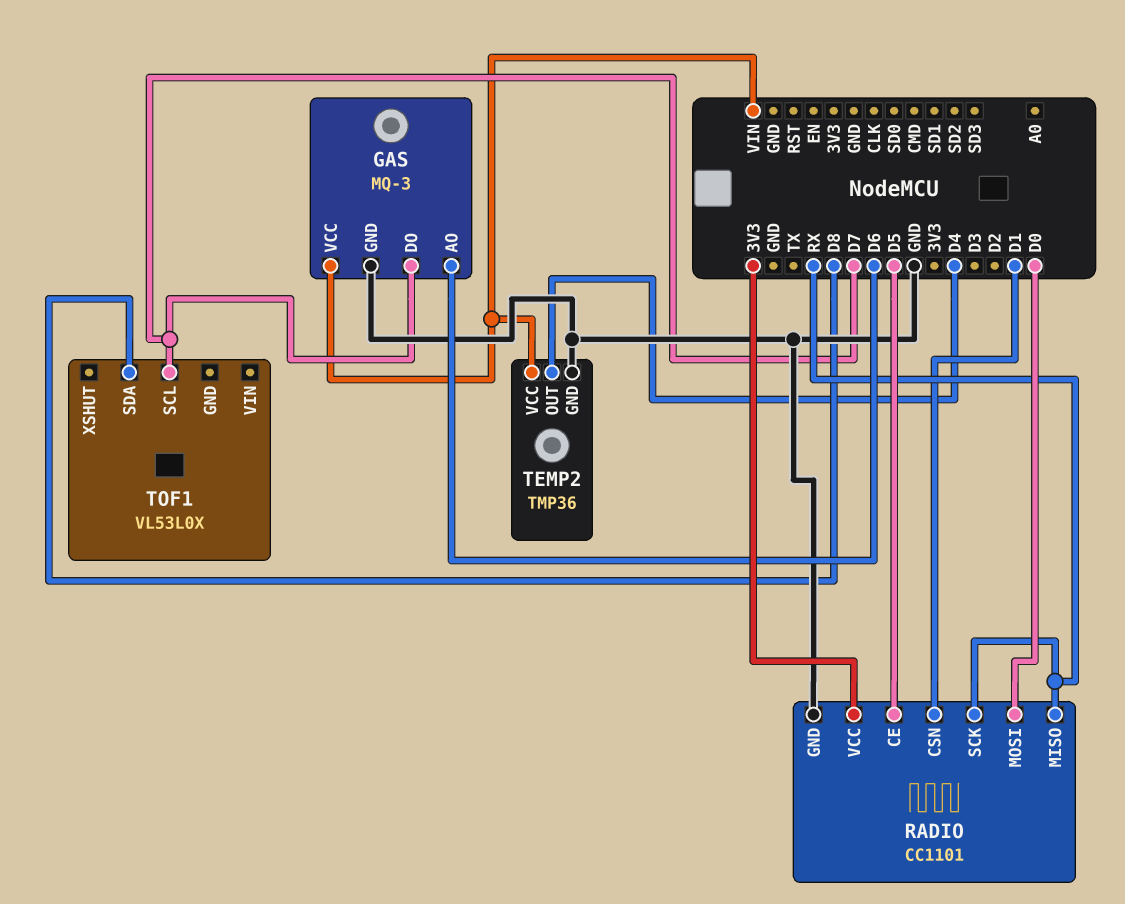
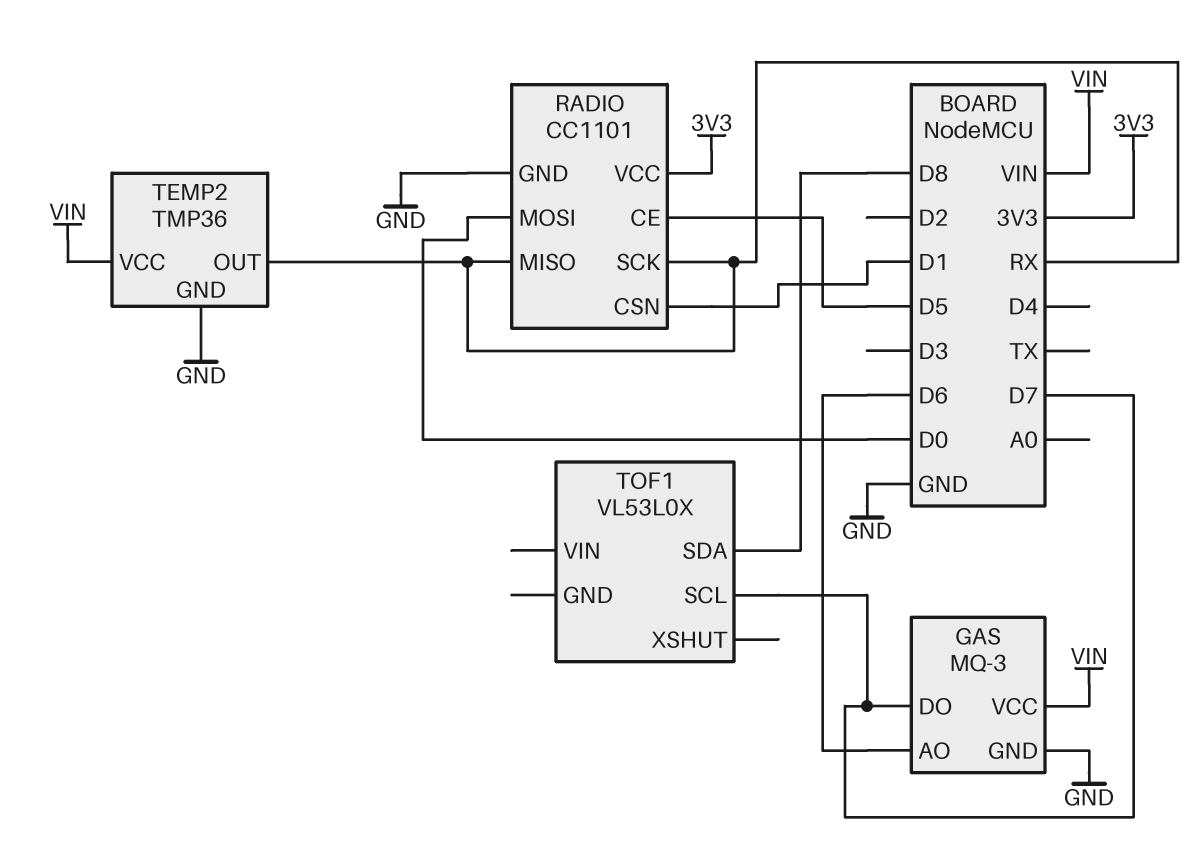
TEMP2 pin OUT: D4 -> RX

